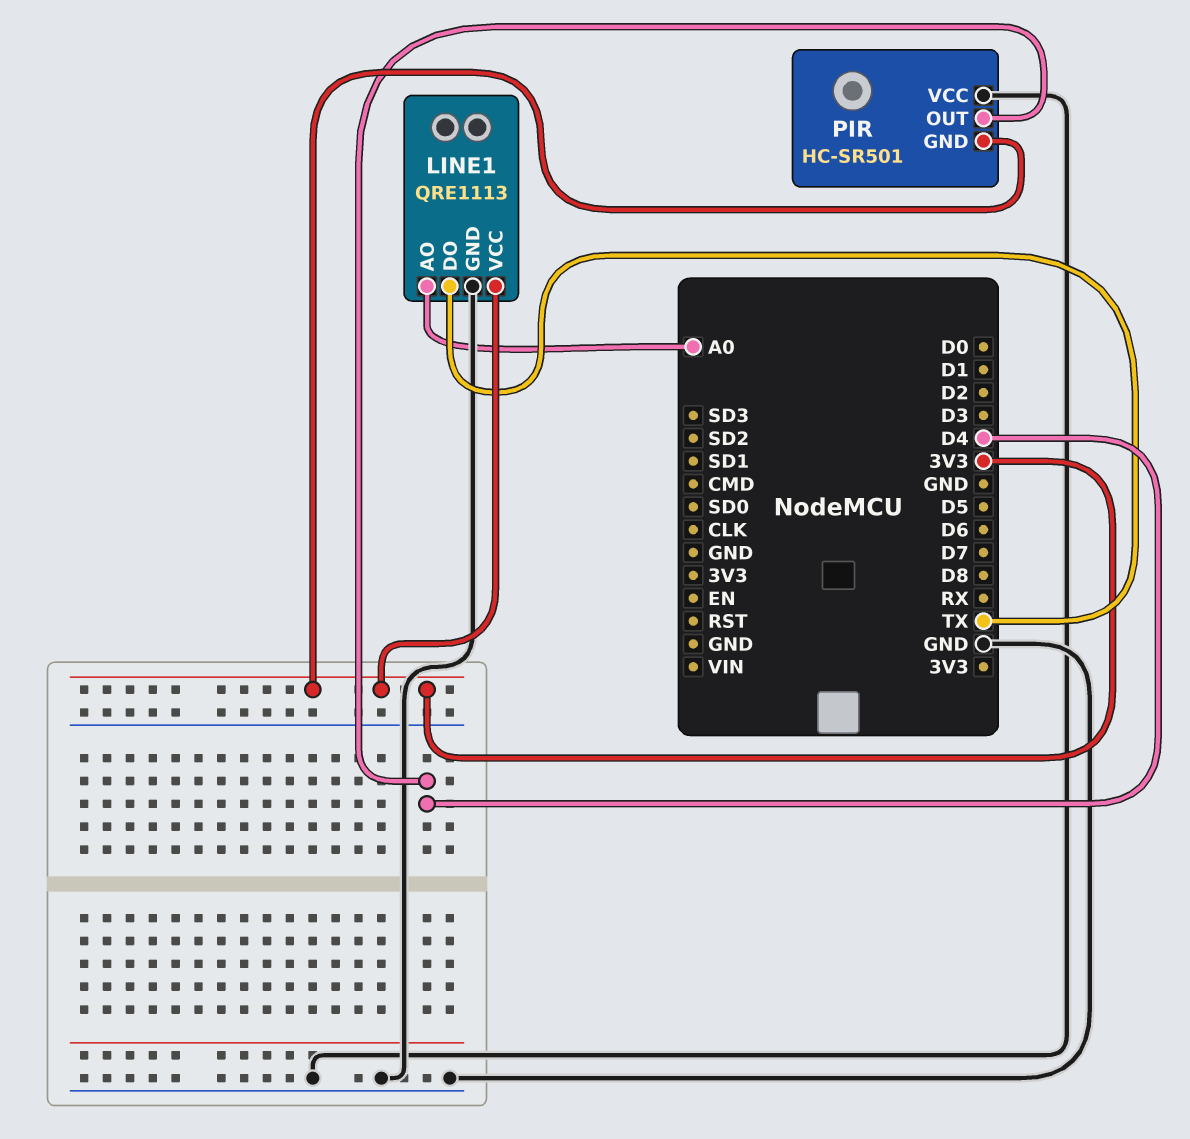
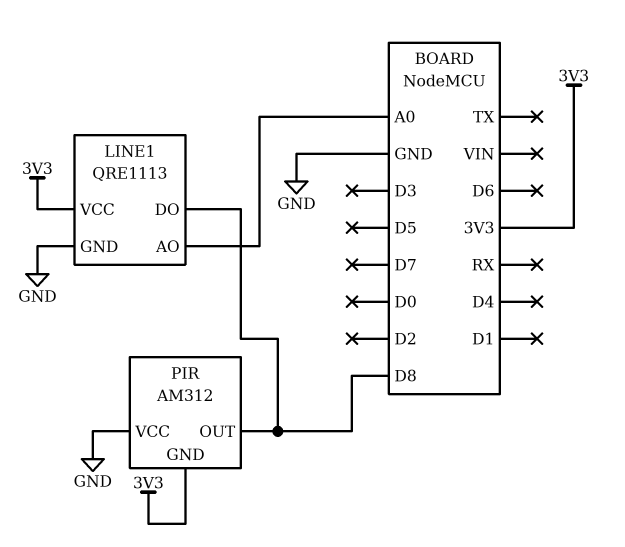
LINE1 pin DO: TX -> D8
PIR: HC-SR501 -> AM312
PIR pin OUT: D4 -> D8

